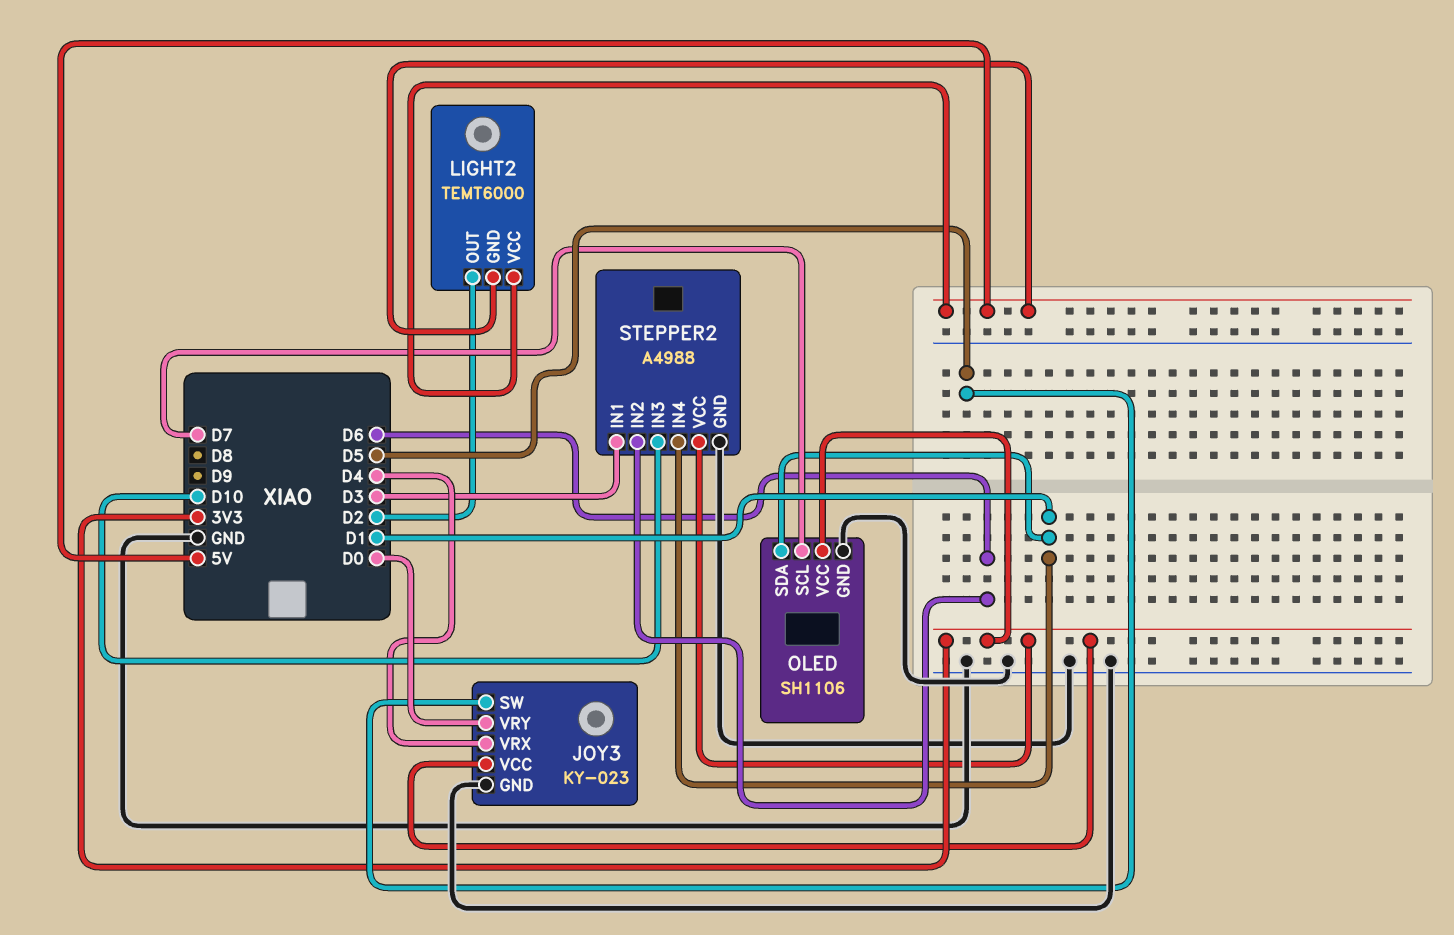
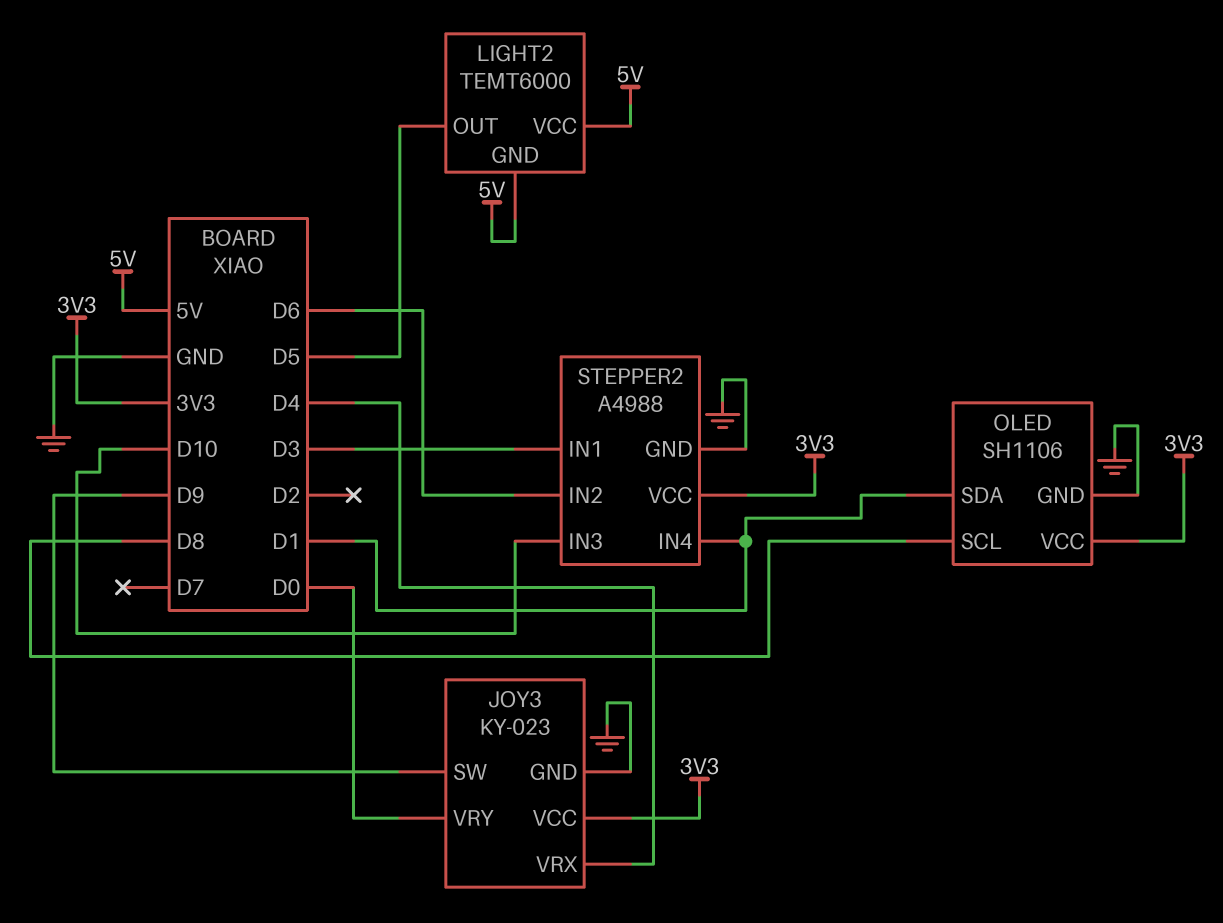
JOY3 pin SW: D5 -> D9
LIGHT2 pin OUT: D2 -> D5
OLED pin SCL: D7 -> D8

